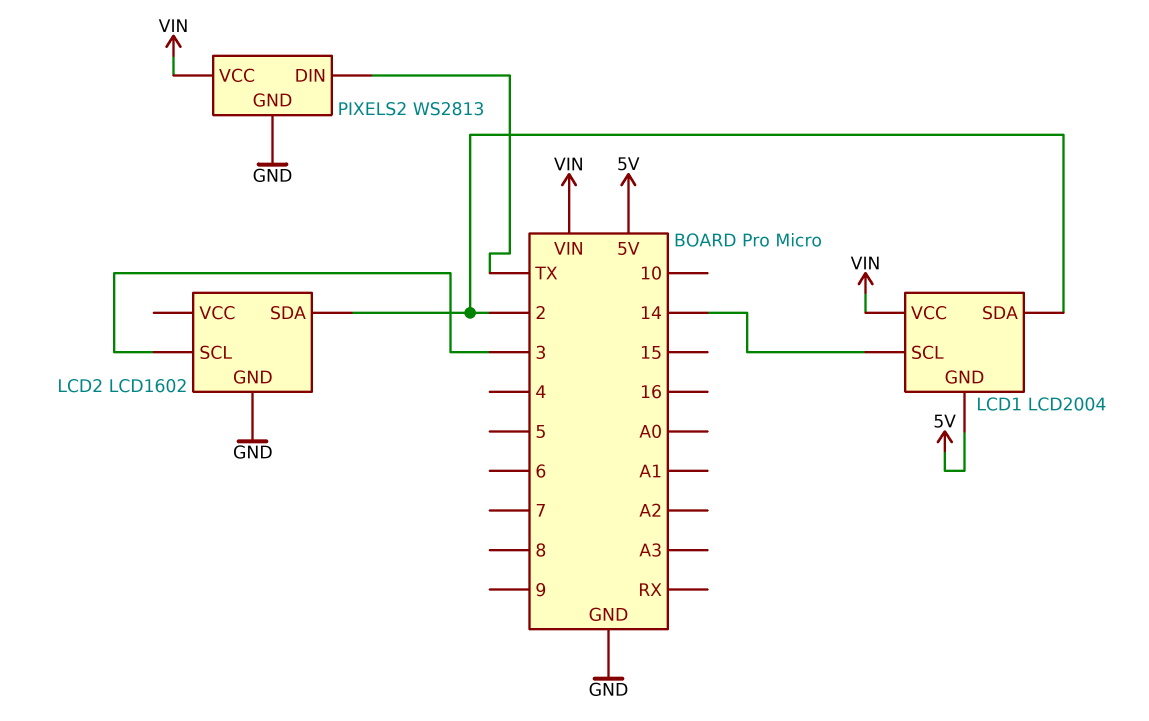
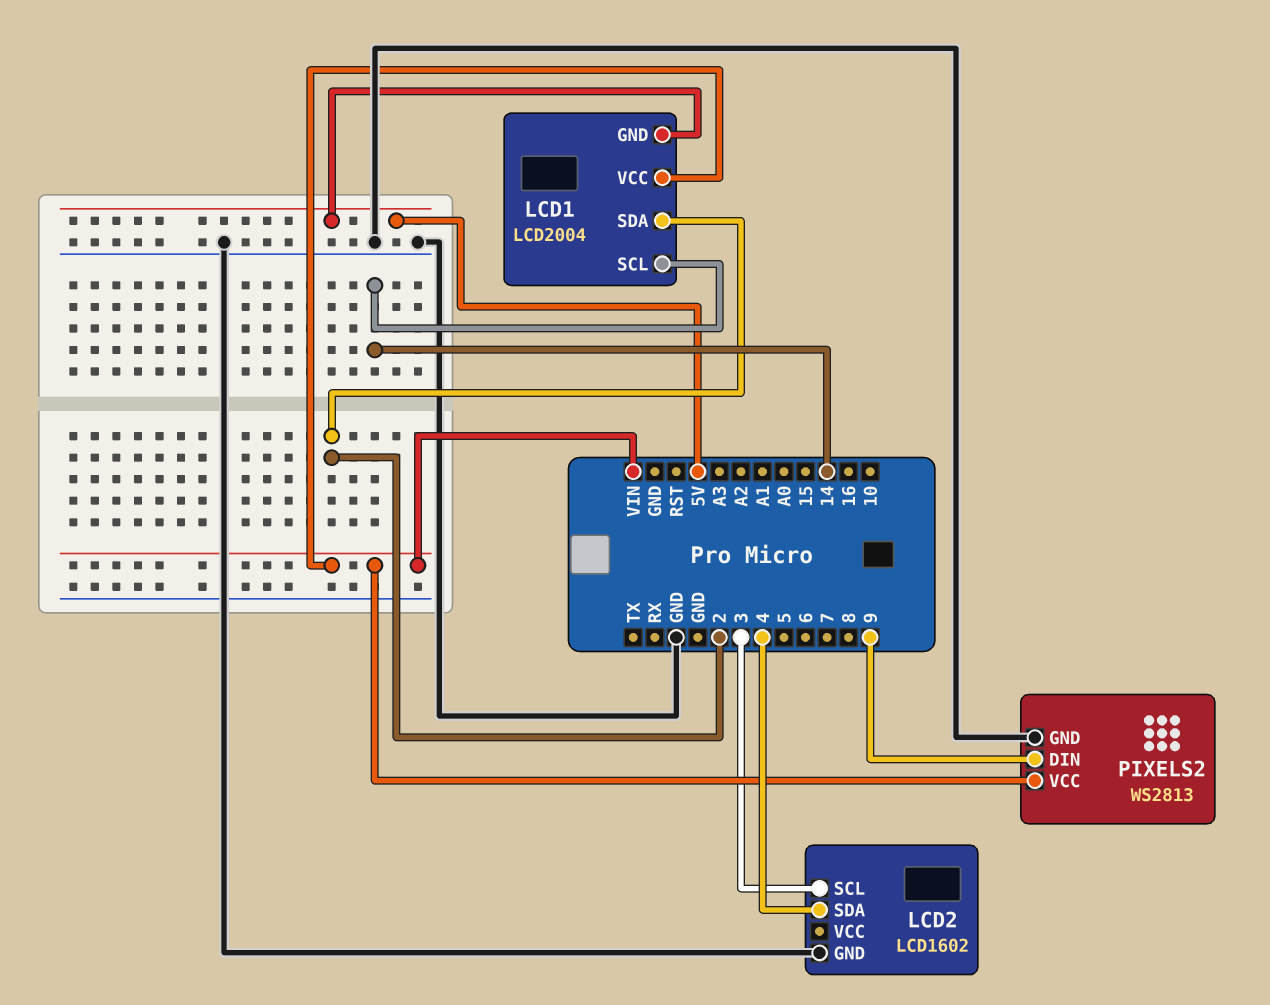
LCD2 pin SDA: 2 -> 4
PIXELS2 pin DIN: TX -> 9

